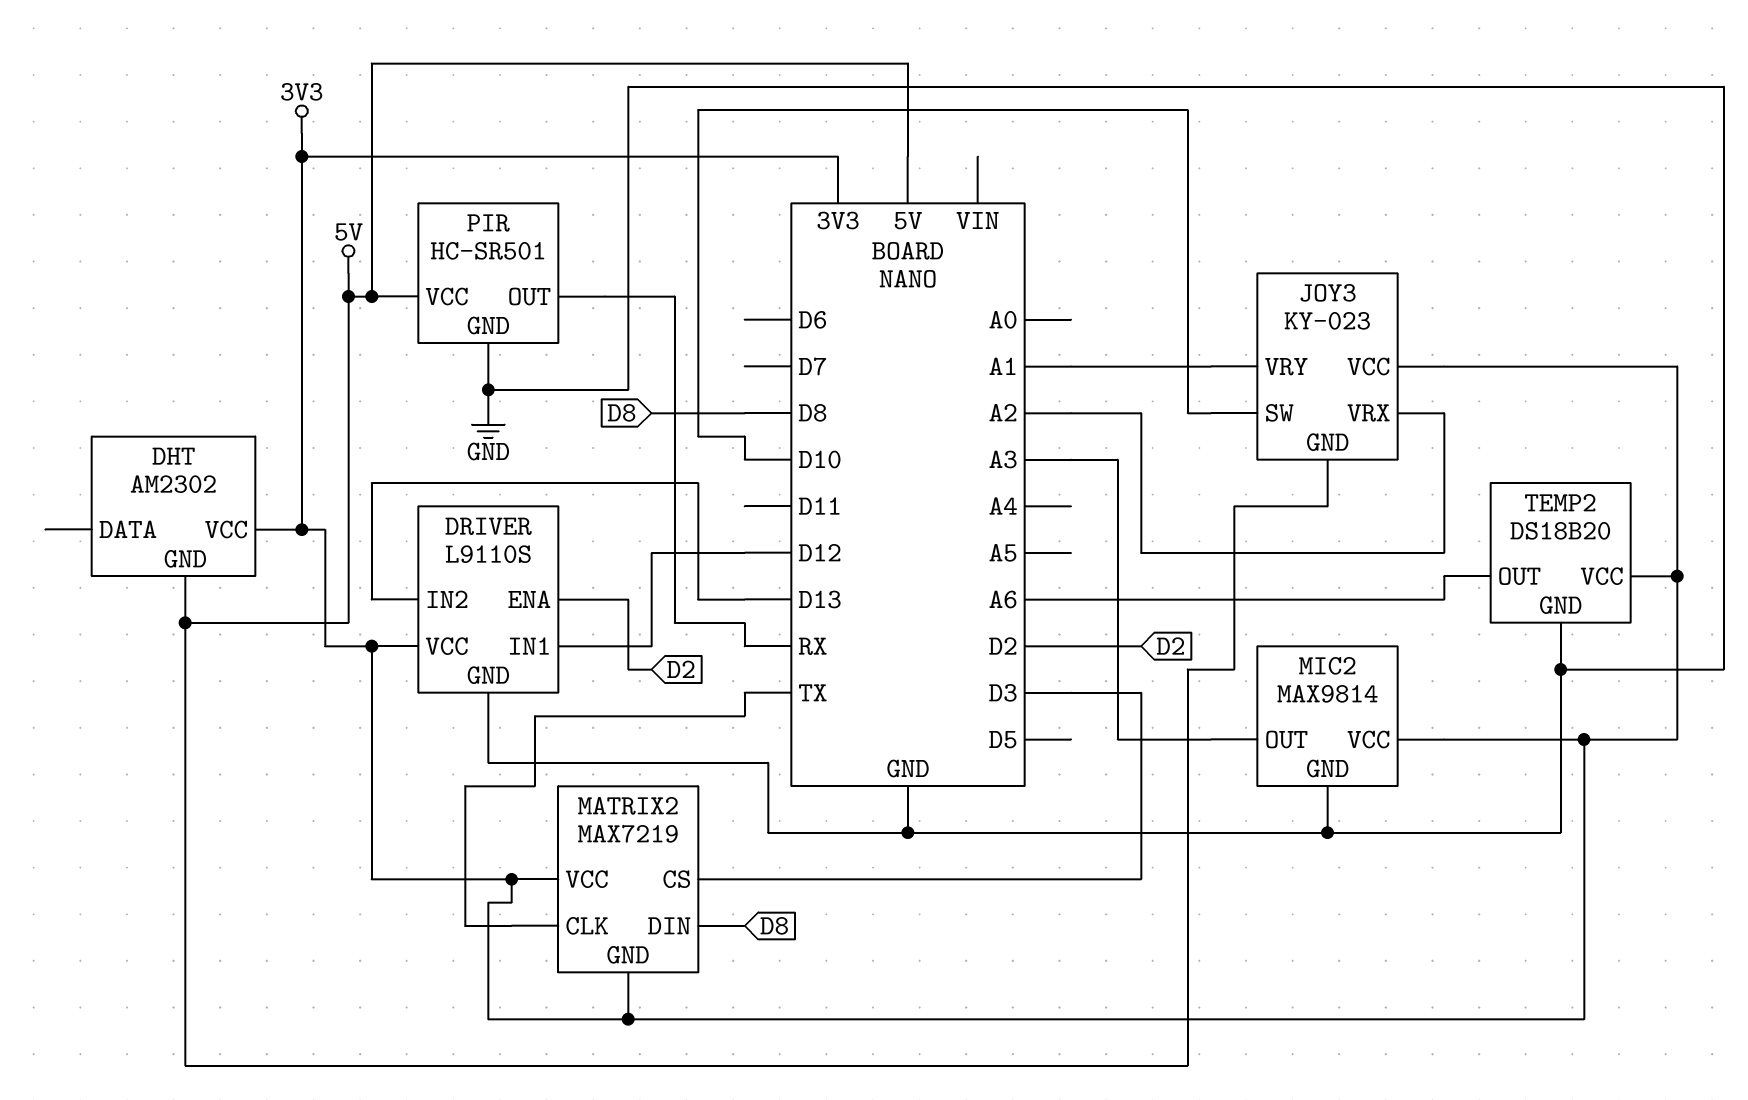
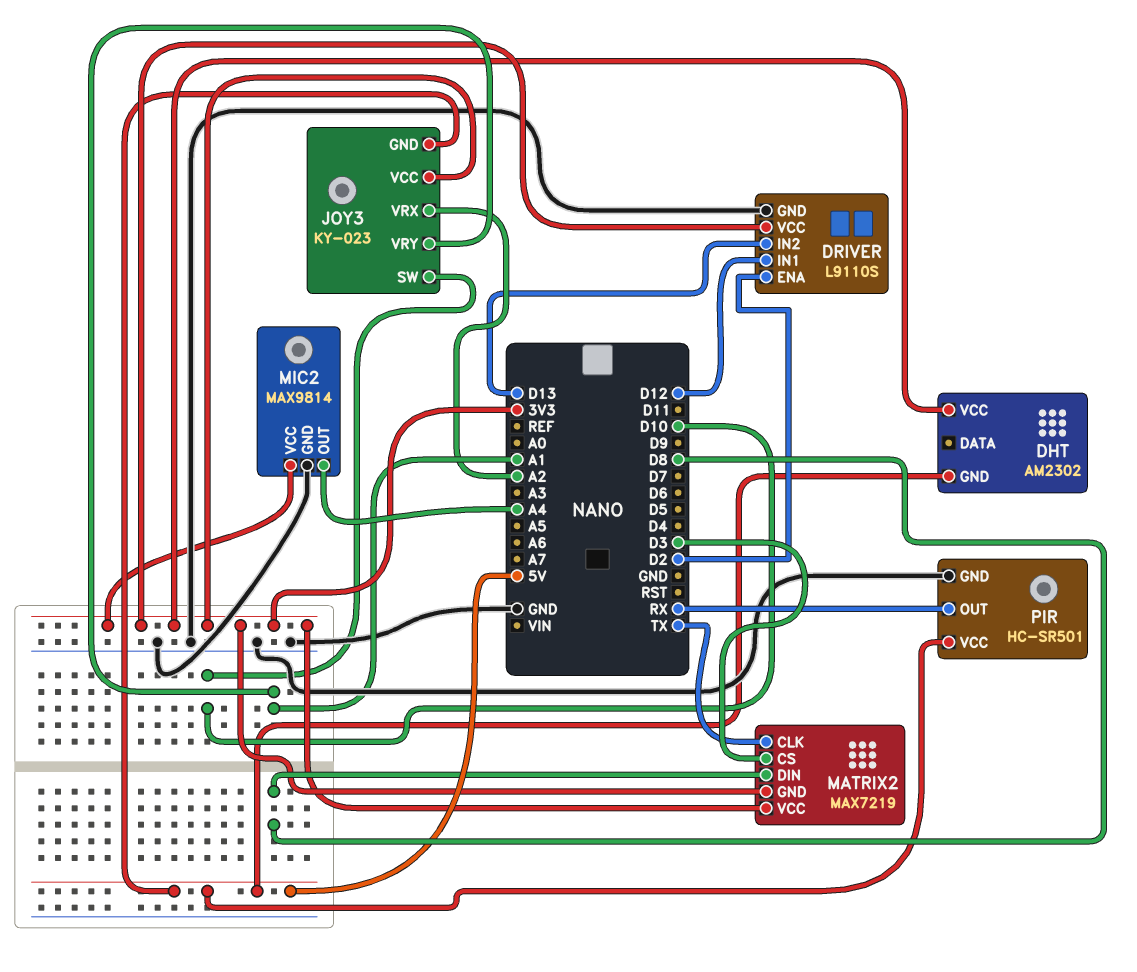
MIC2 pin OUT: A3 -> A4
TEMP2: DS18B20 -> none
TEMP2 pin GND: GND -> none
TEMP2 pin OUT: A6 -> none
TEMP2 pin VCC: 3V3 -> none

